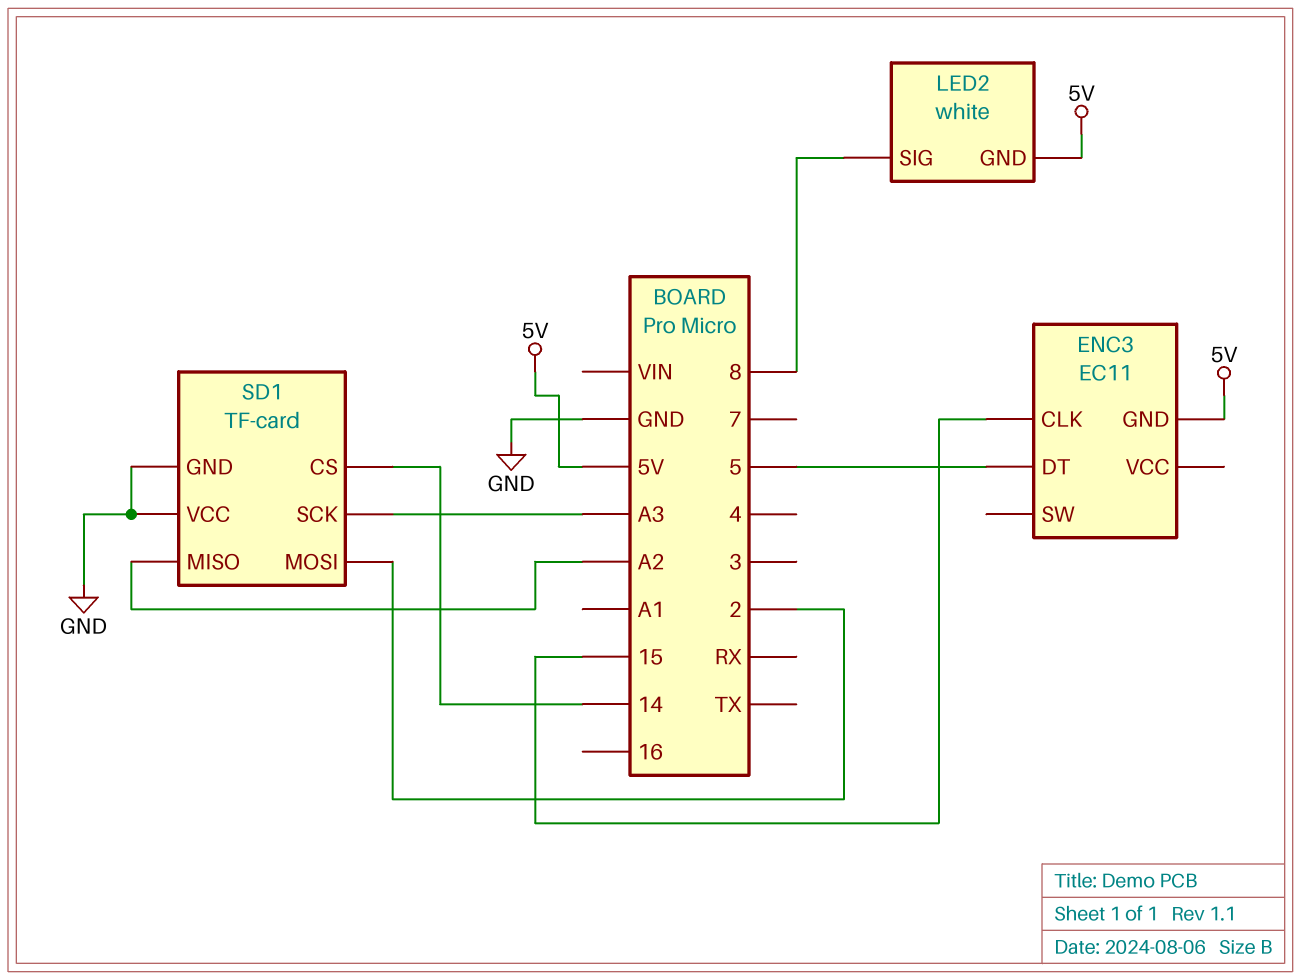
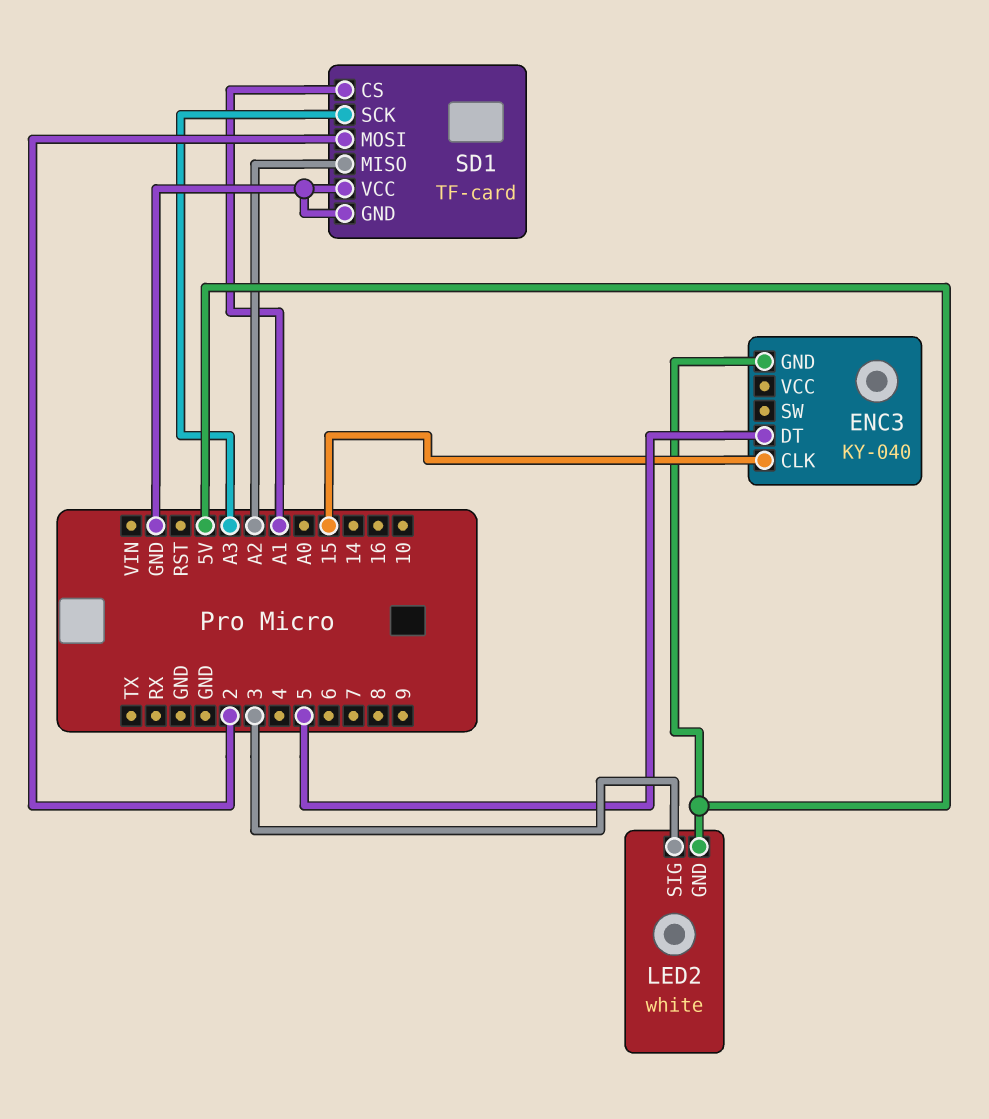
ENC3: EC11 -> KY-040
LED2 pin SIG: 8 -> 3
SD1 pin CS: 14 -> A1

